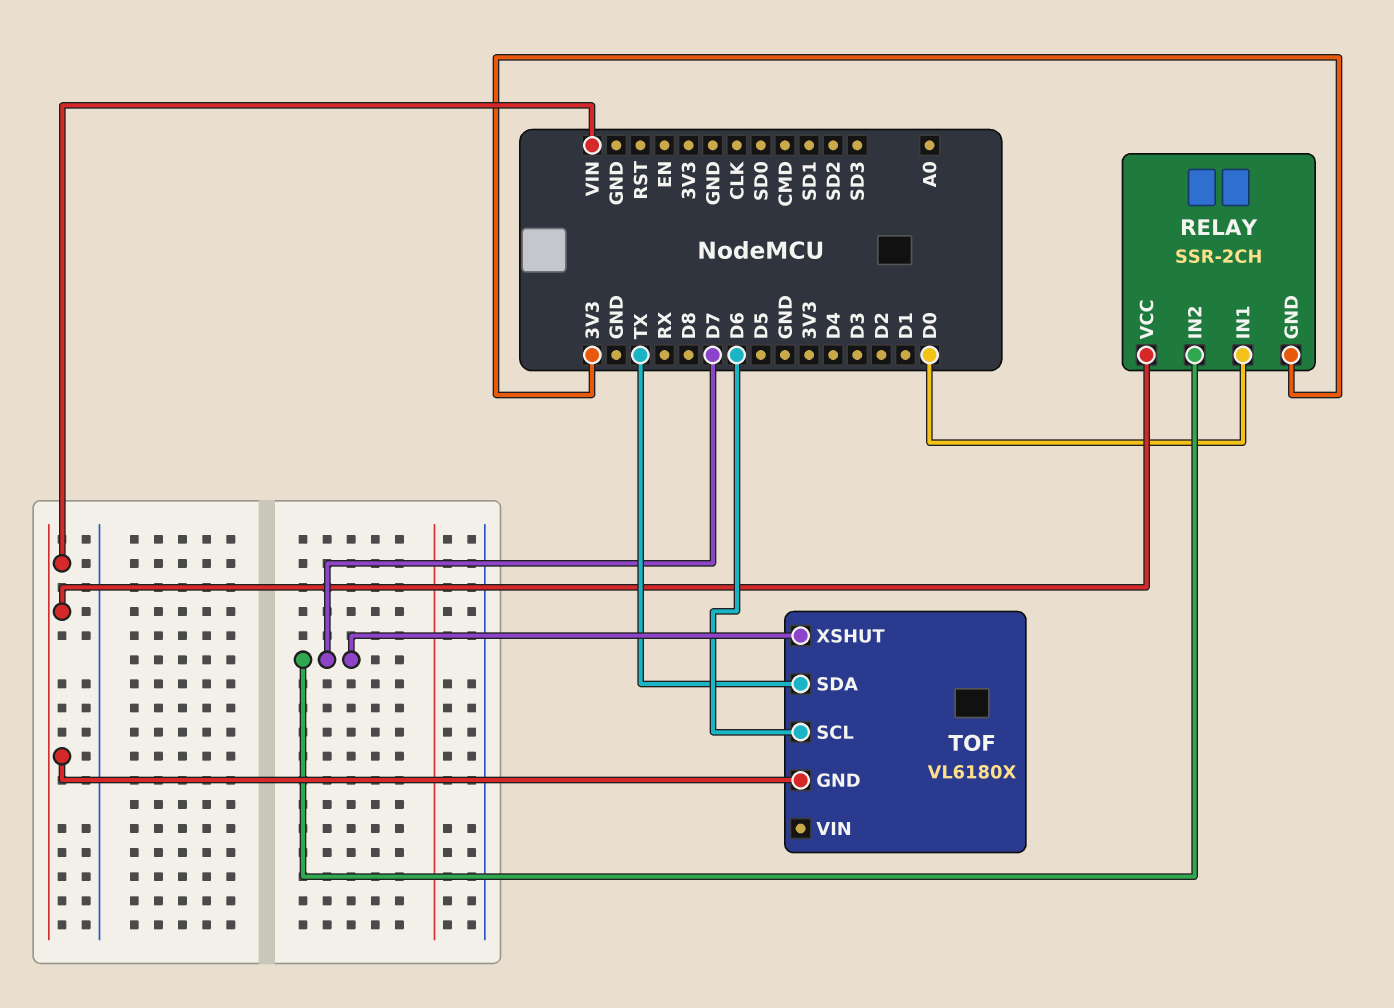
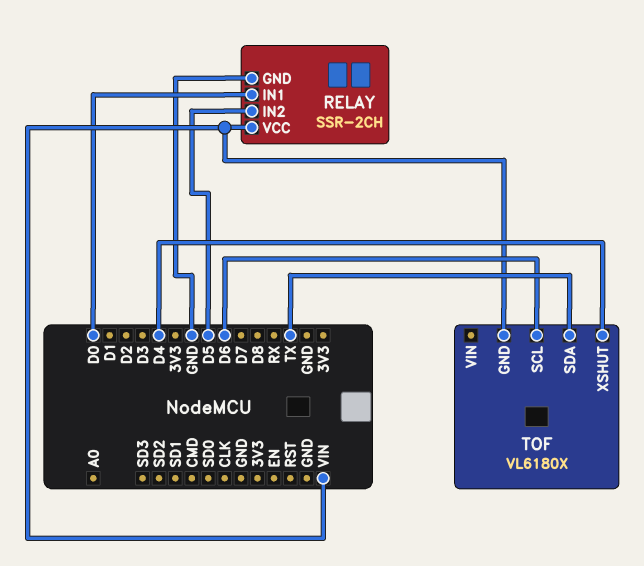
RELAY pin GND: 3V3 -> GND
RELAY pin IN2: D7 -> D5
TOF pin XSHUT: D7 -> D4

